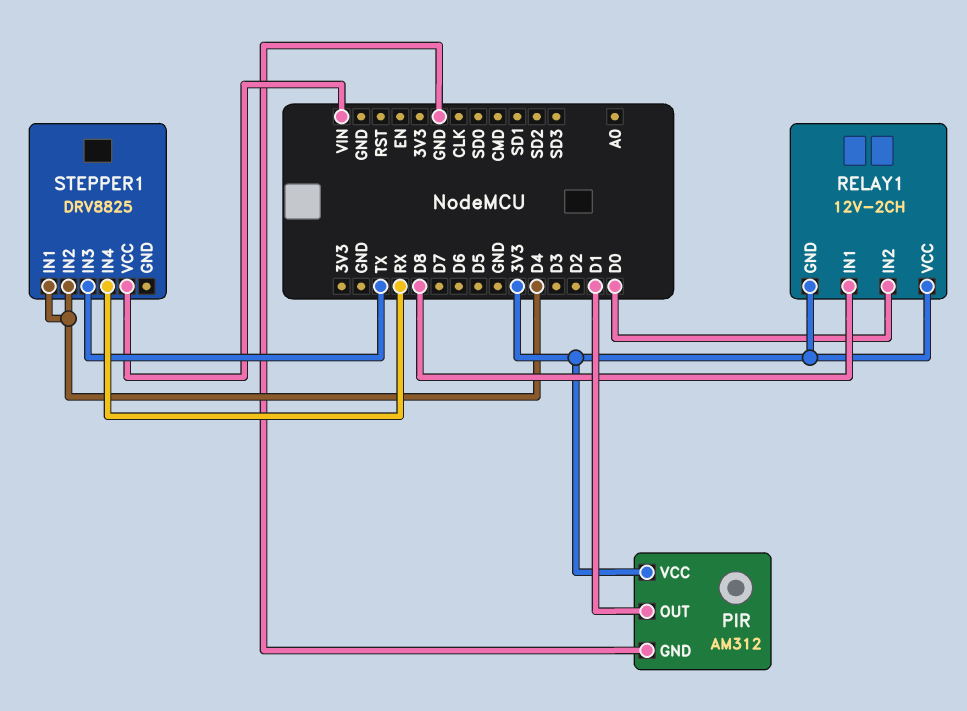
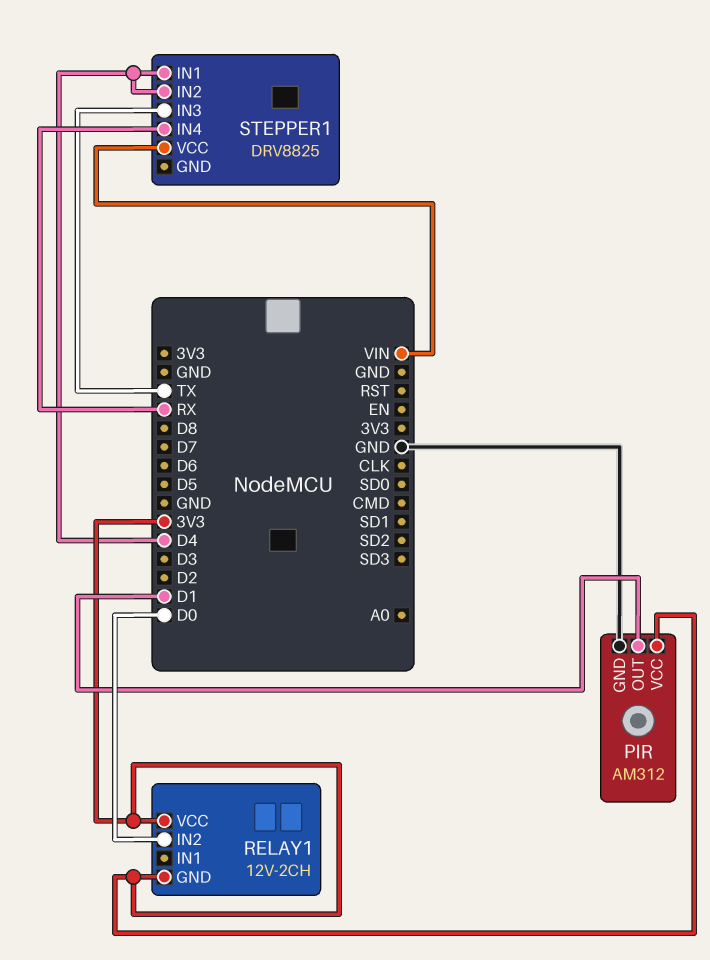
RELAY1 pin IN1: D8 -> none

